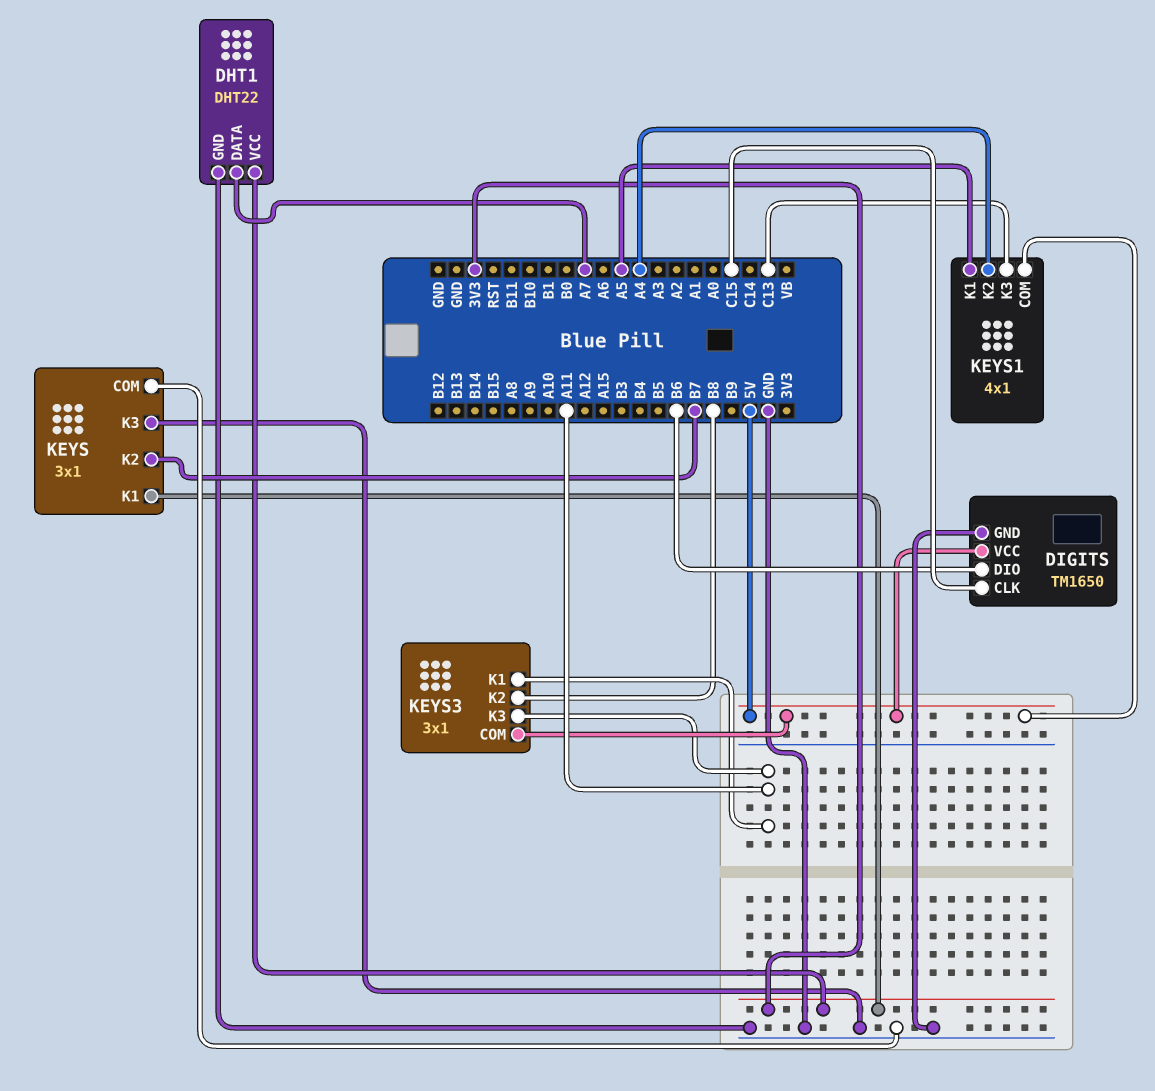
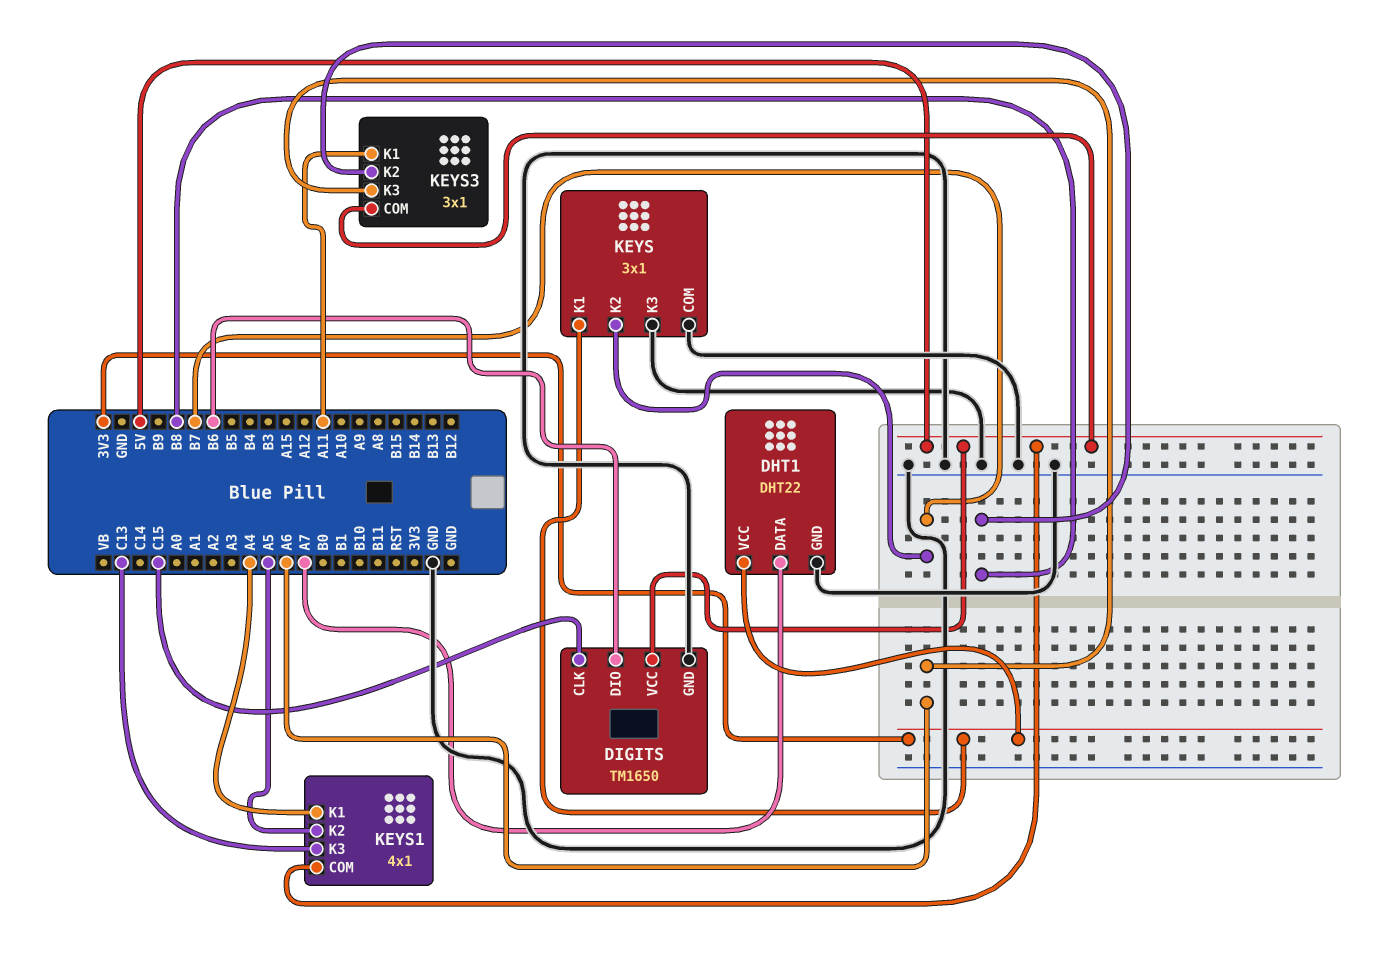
KEYS1 pin K1: A5 -> A4
KEYS1 pin K2: A4 -> A5
KEYS3 pin K3: A11 -> A6

